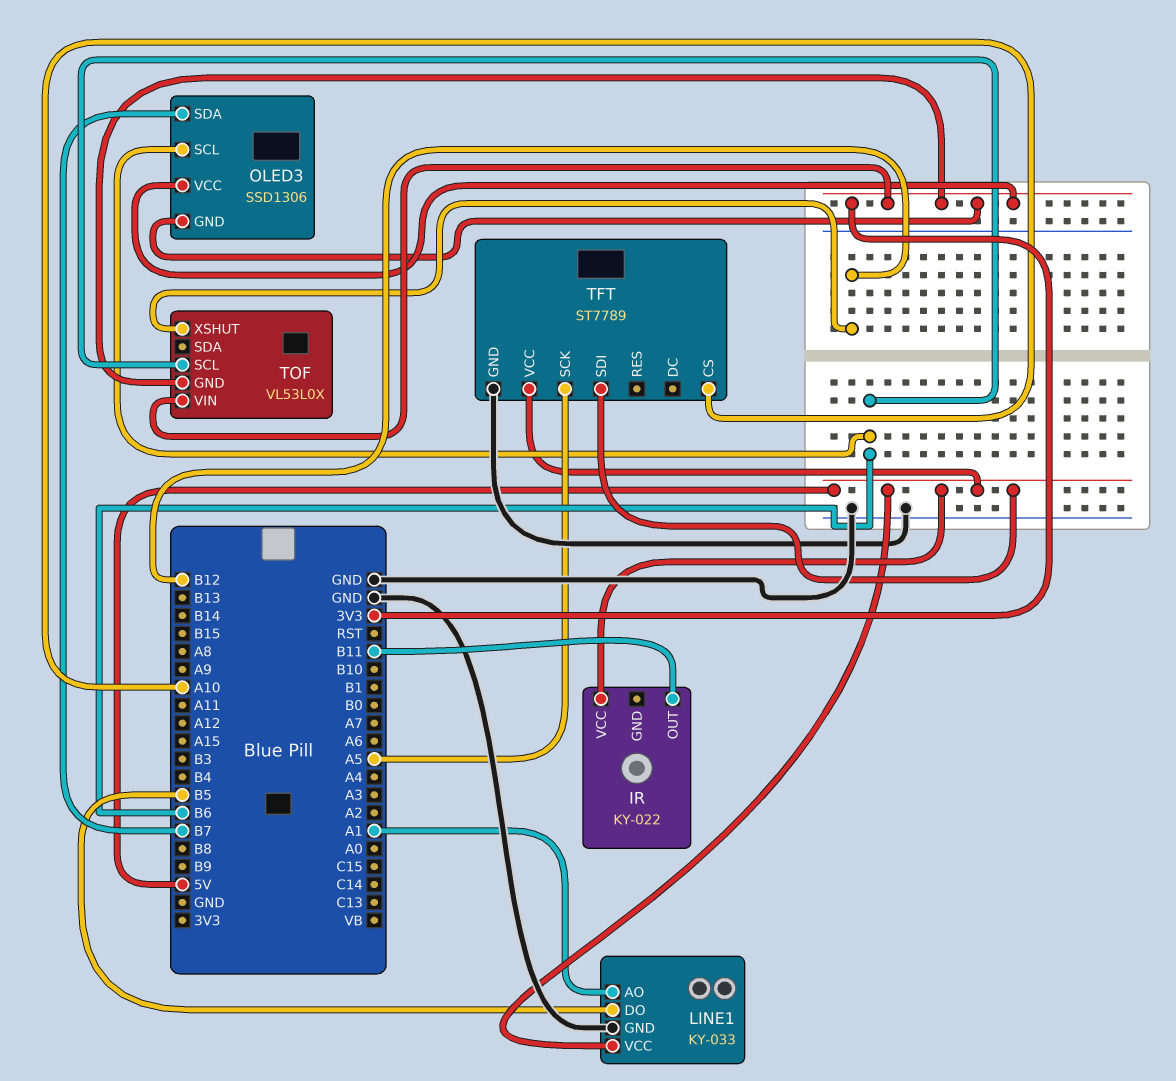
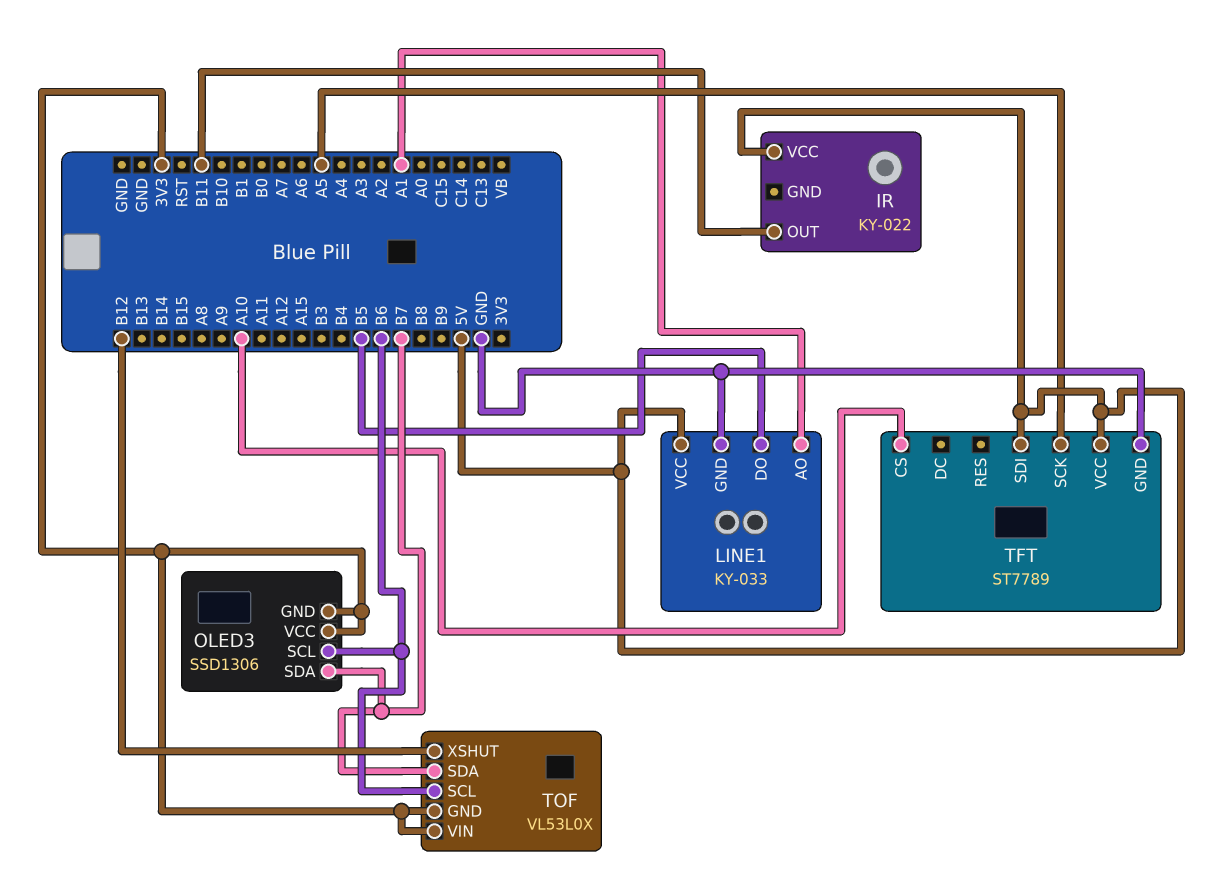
TOF pin SDA: none -> B7

